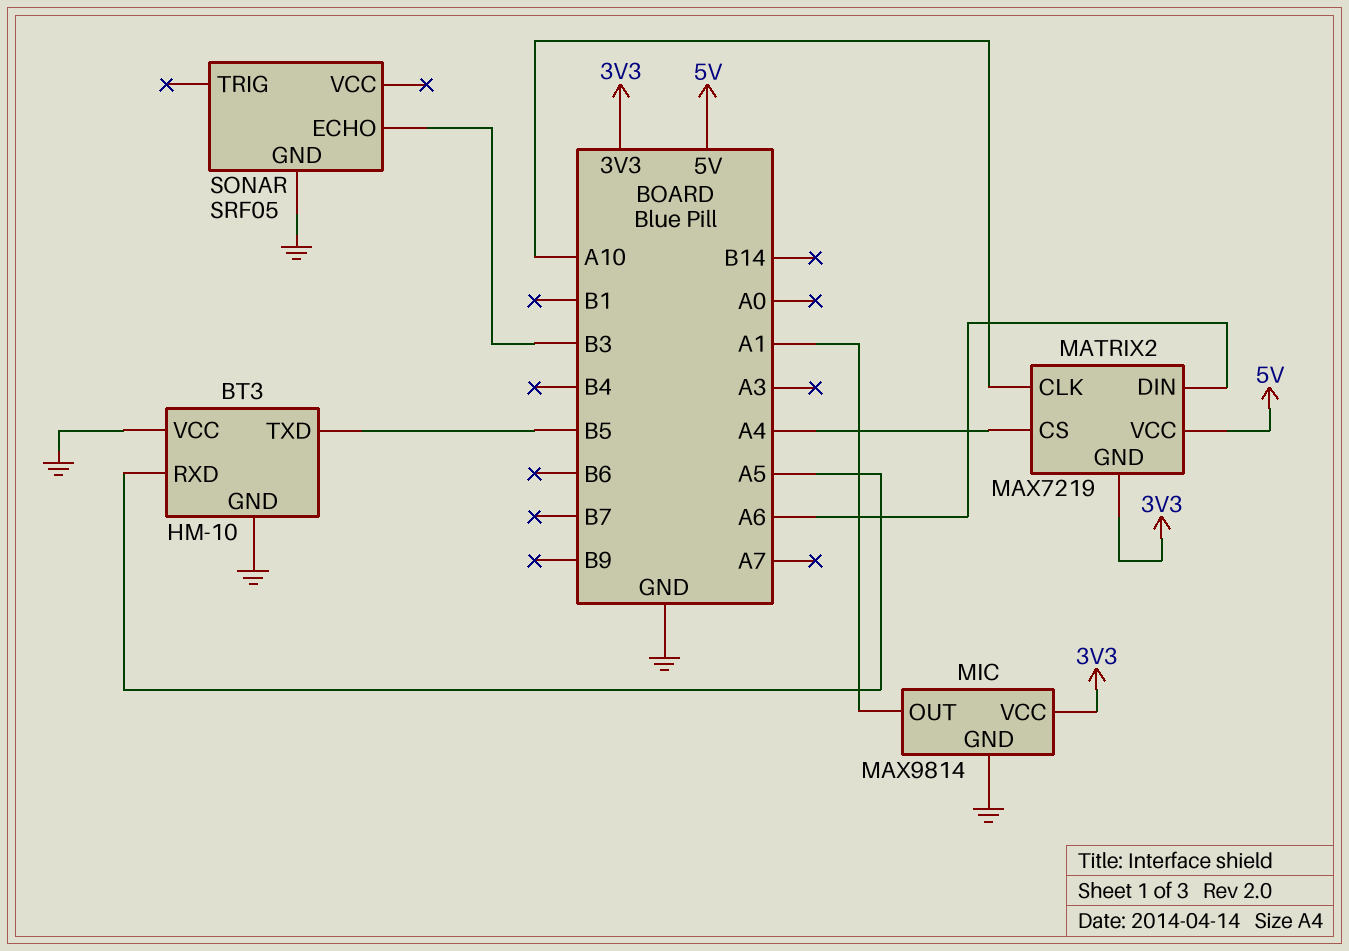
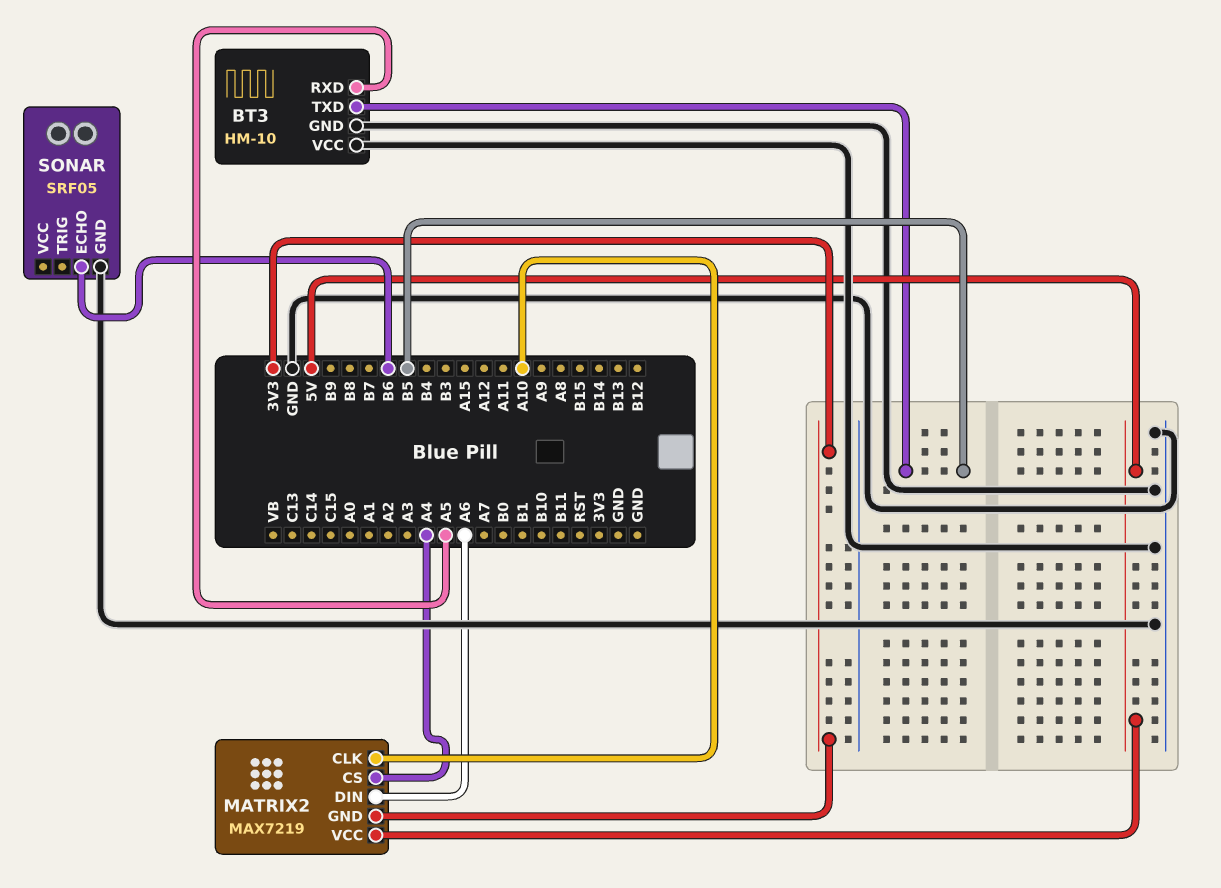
MIC: MAX9814 -> none
MIC pin GND: GND -> none
MIC pin OUT: A1 -> none
MIC pin VCC: 3V3 -> none
SONAR pin ECHO: B3 -> B6

